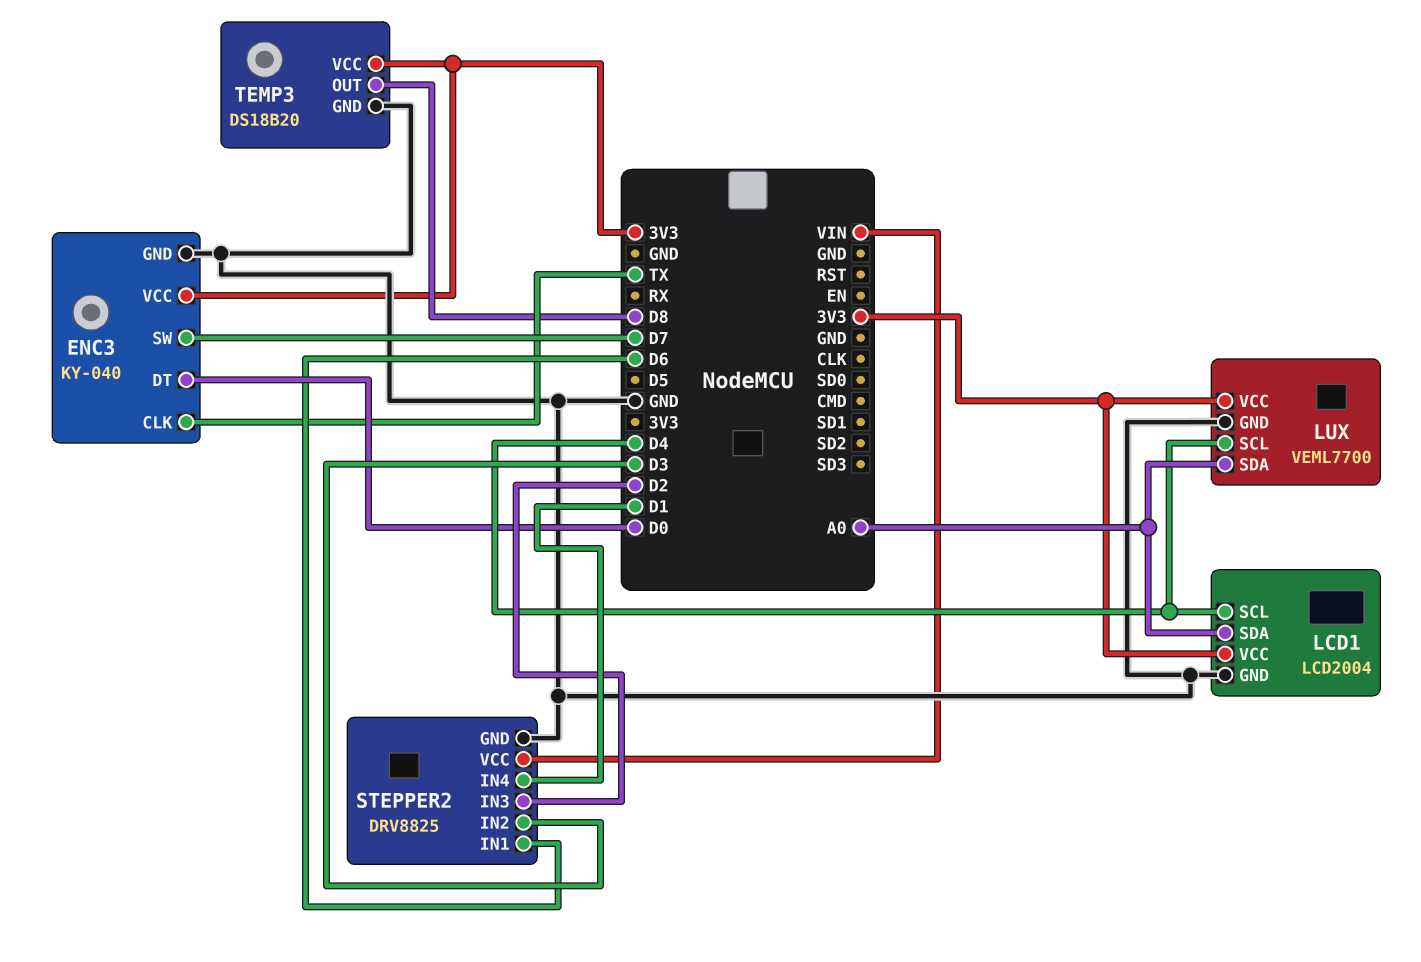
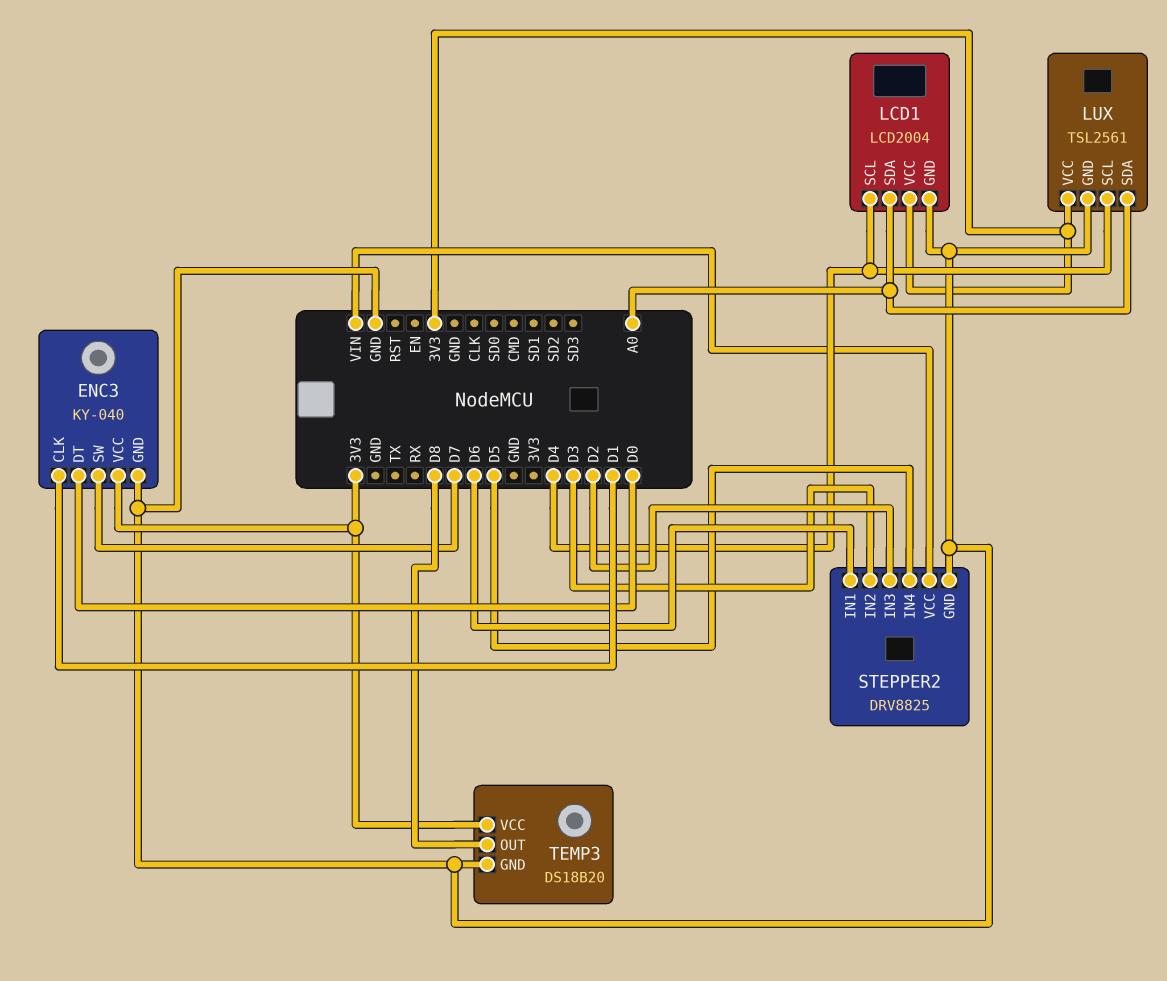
ENC3 pin CLK: TX -> D1
LUX: VEML7700 -> TSL2561
STEPPER2 pin IN4: D1 -> D5

